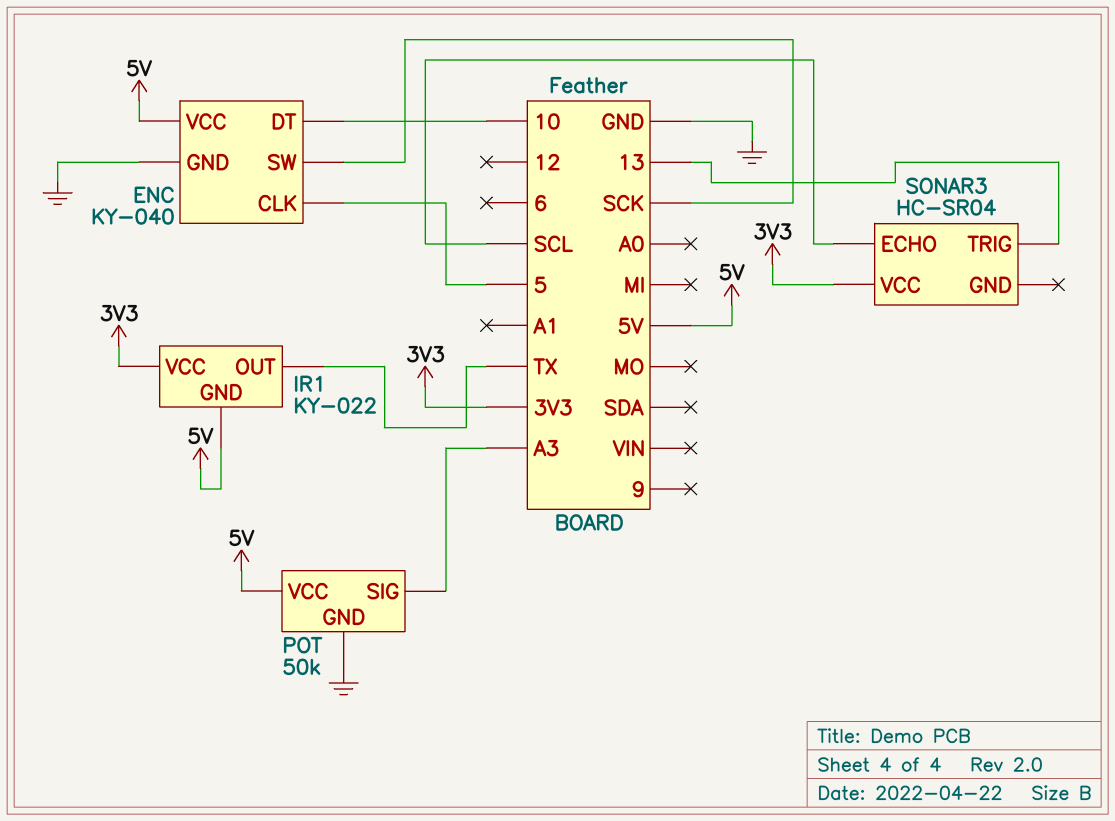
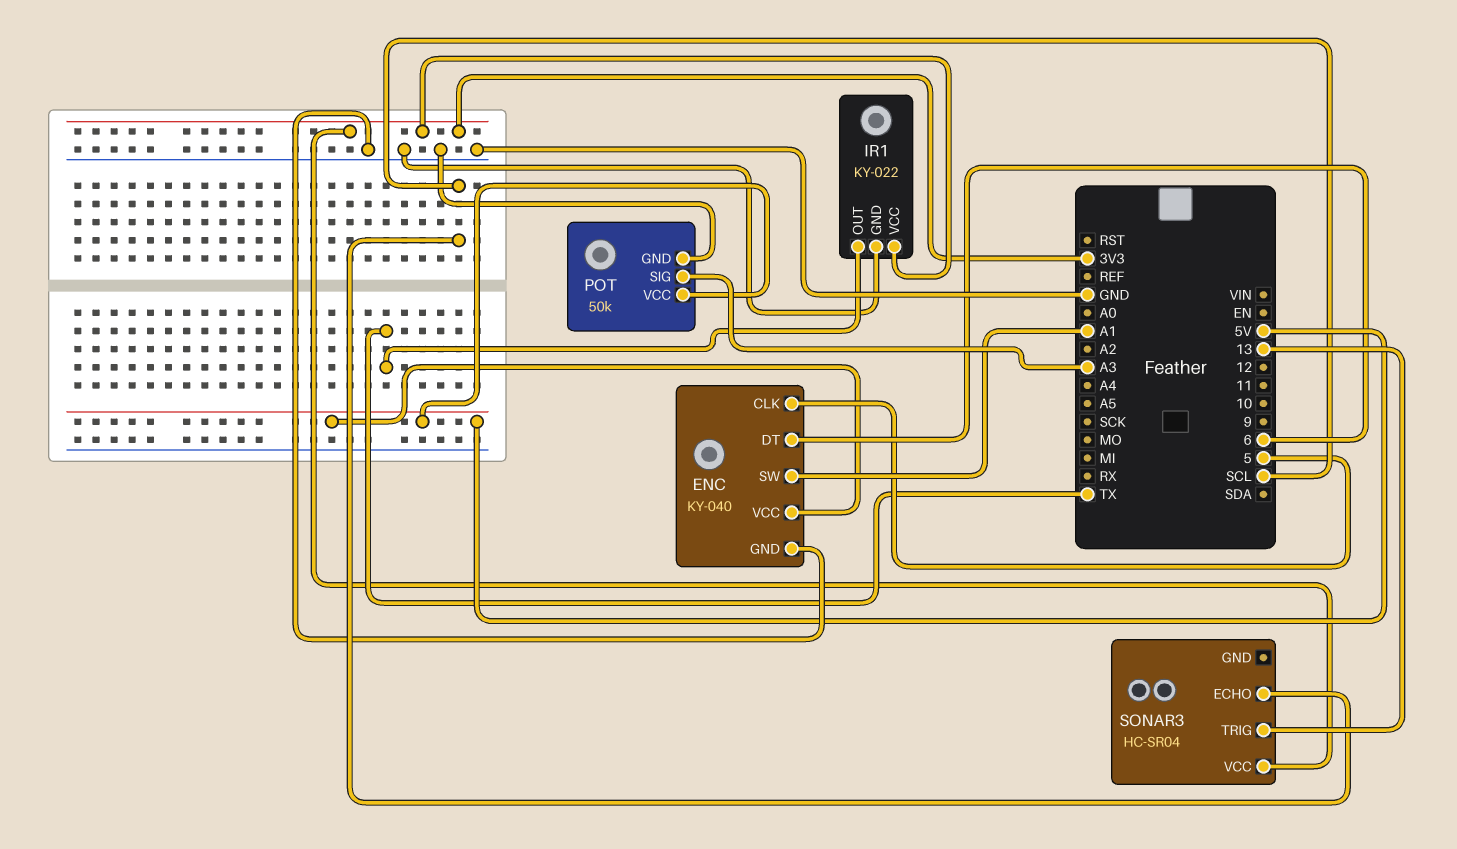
ENC pin DT: 10 -> 6
ENC pin SW: SCK -> A1
IR1 pin GND: 5V -> GND

